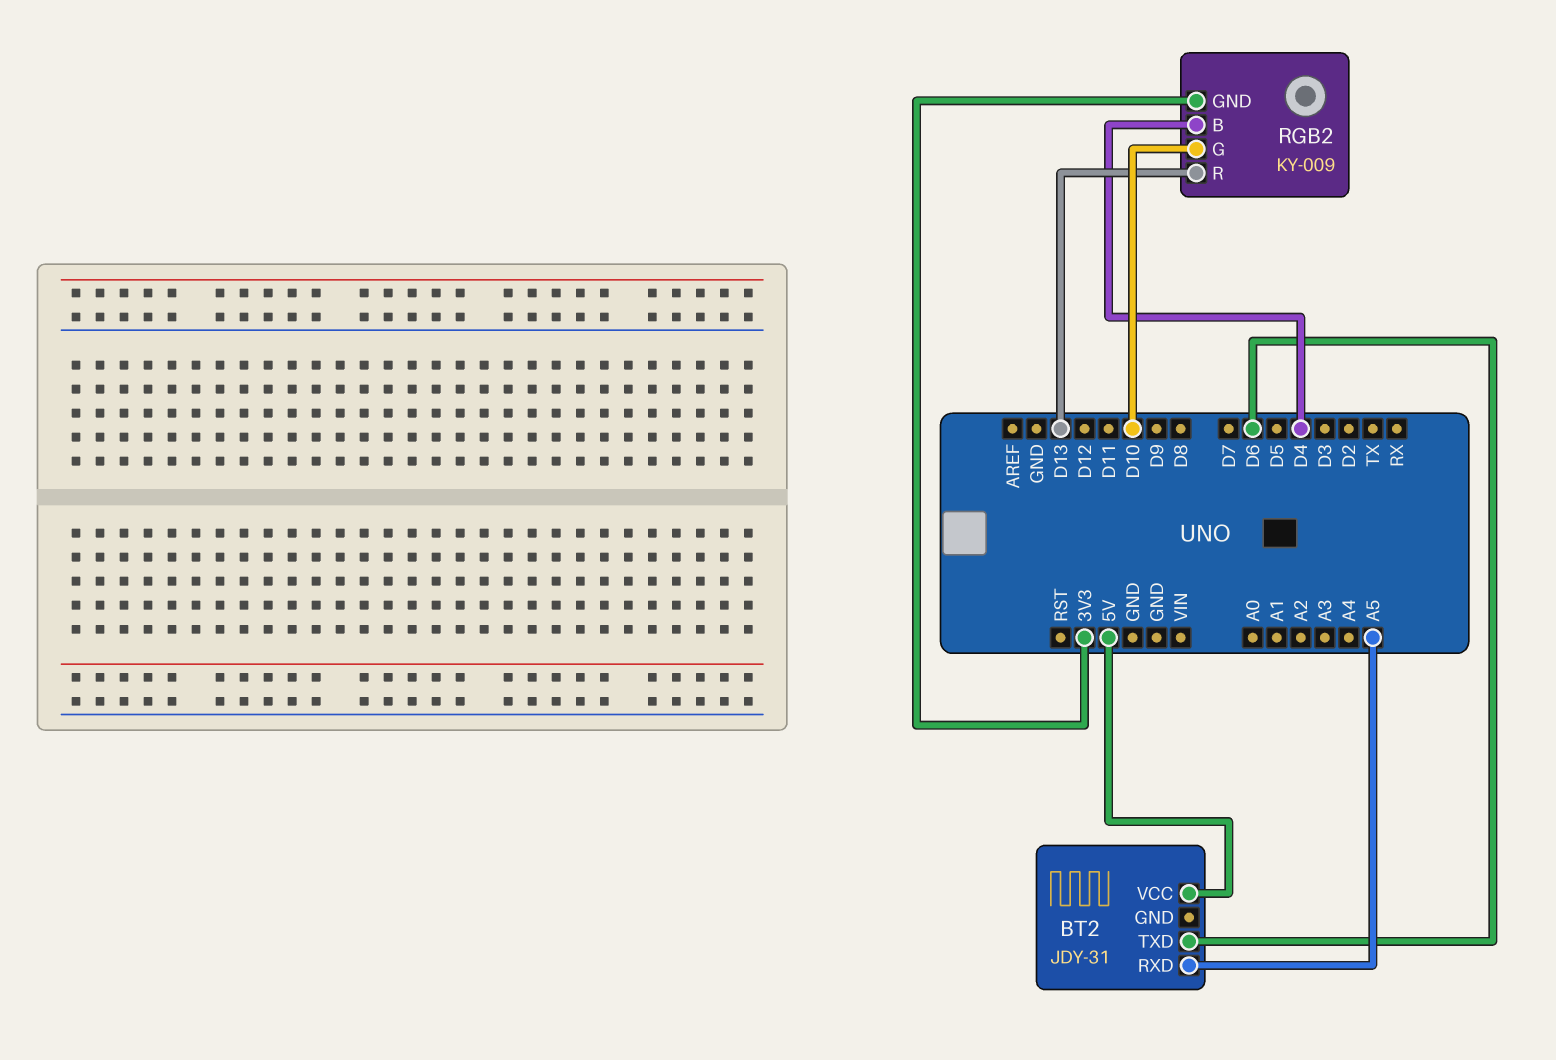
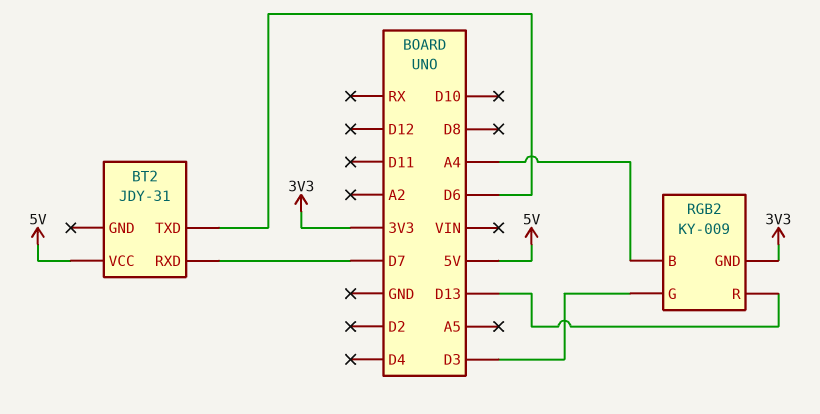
BT2 pin RXD: A5 -> D7
RGB2 pin B: D4 -> A4
RGB2 pin G: D10 -> D3

